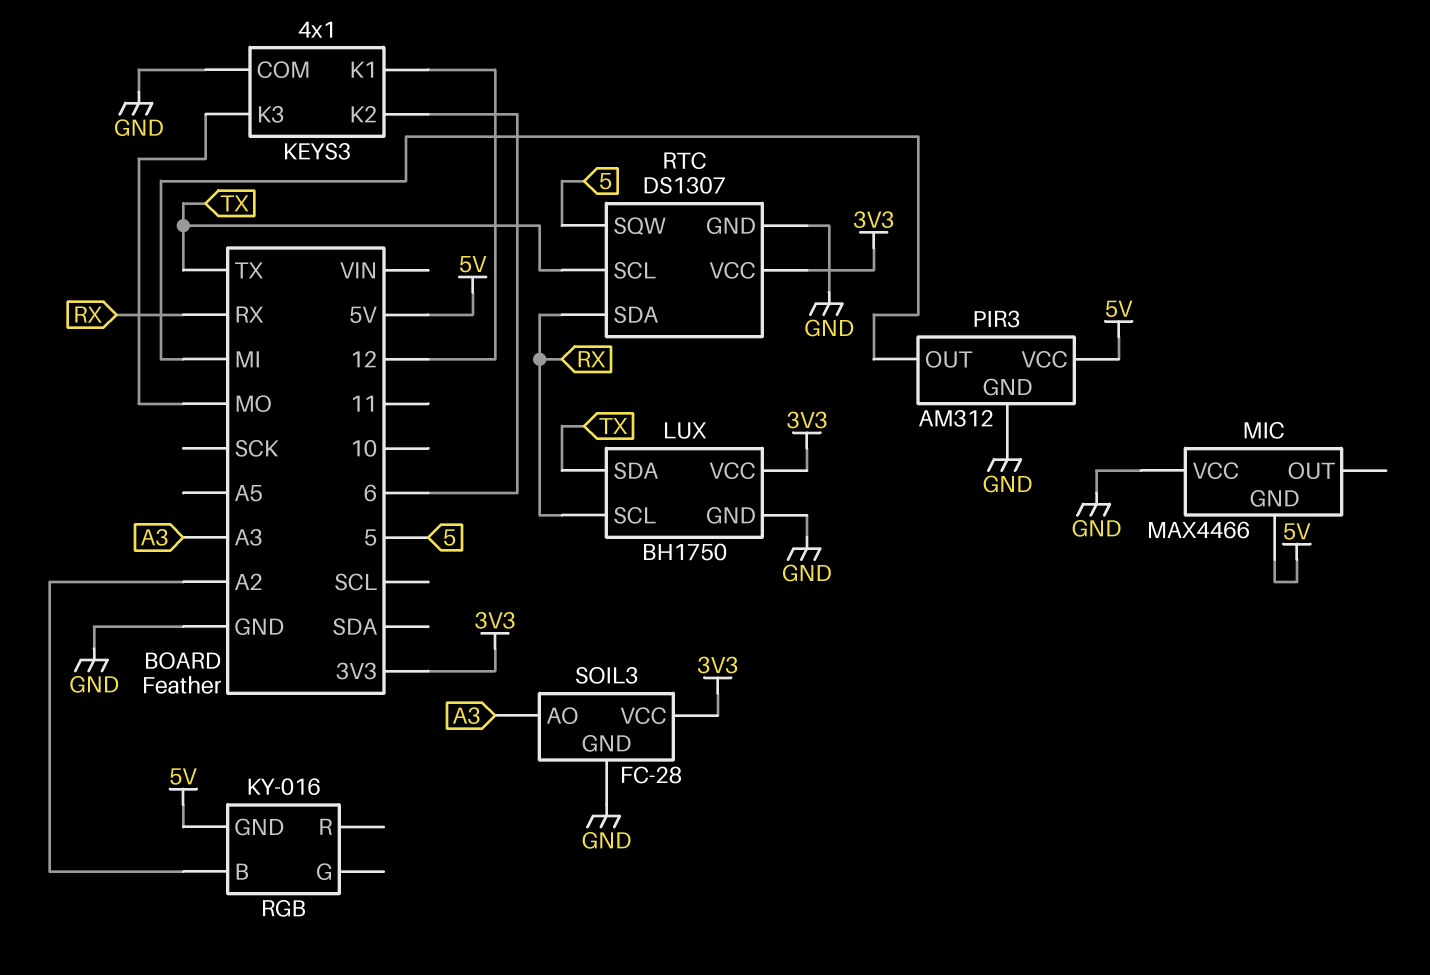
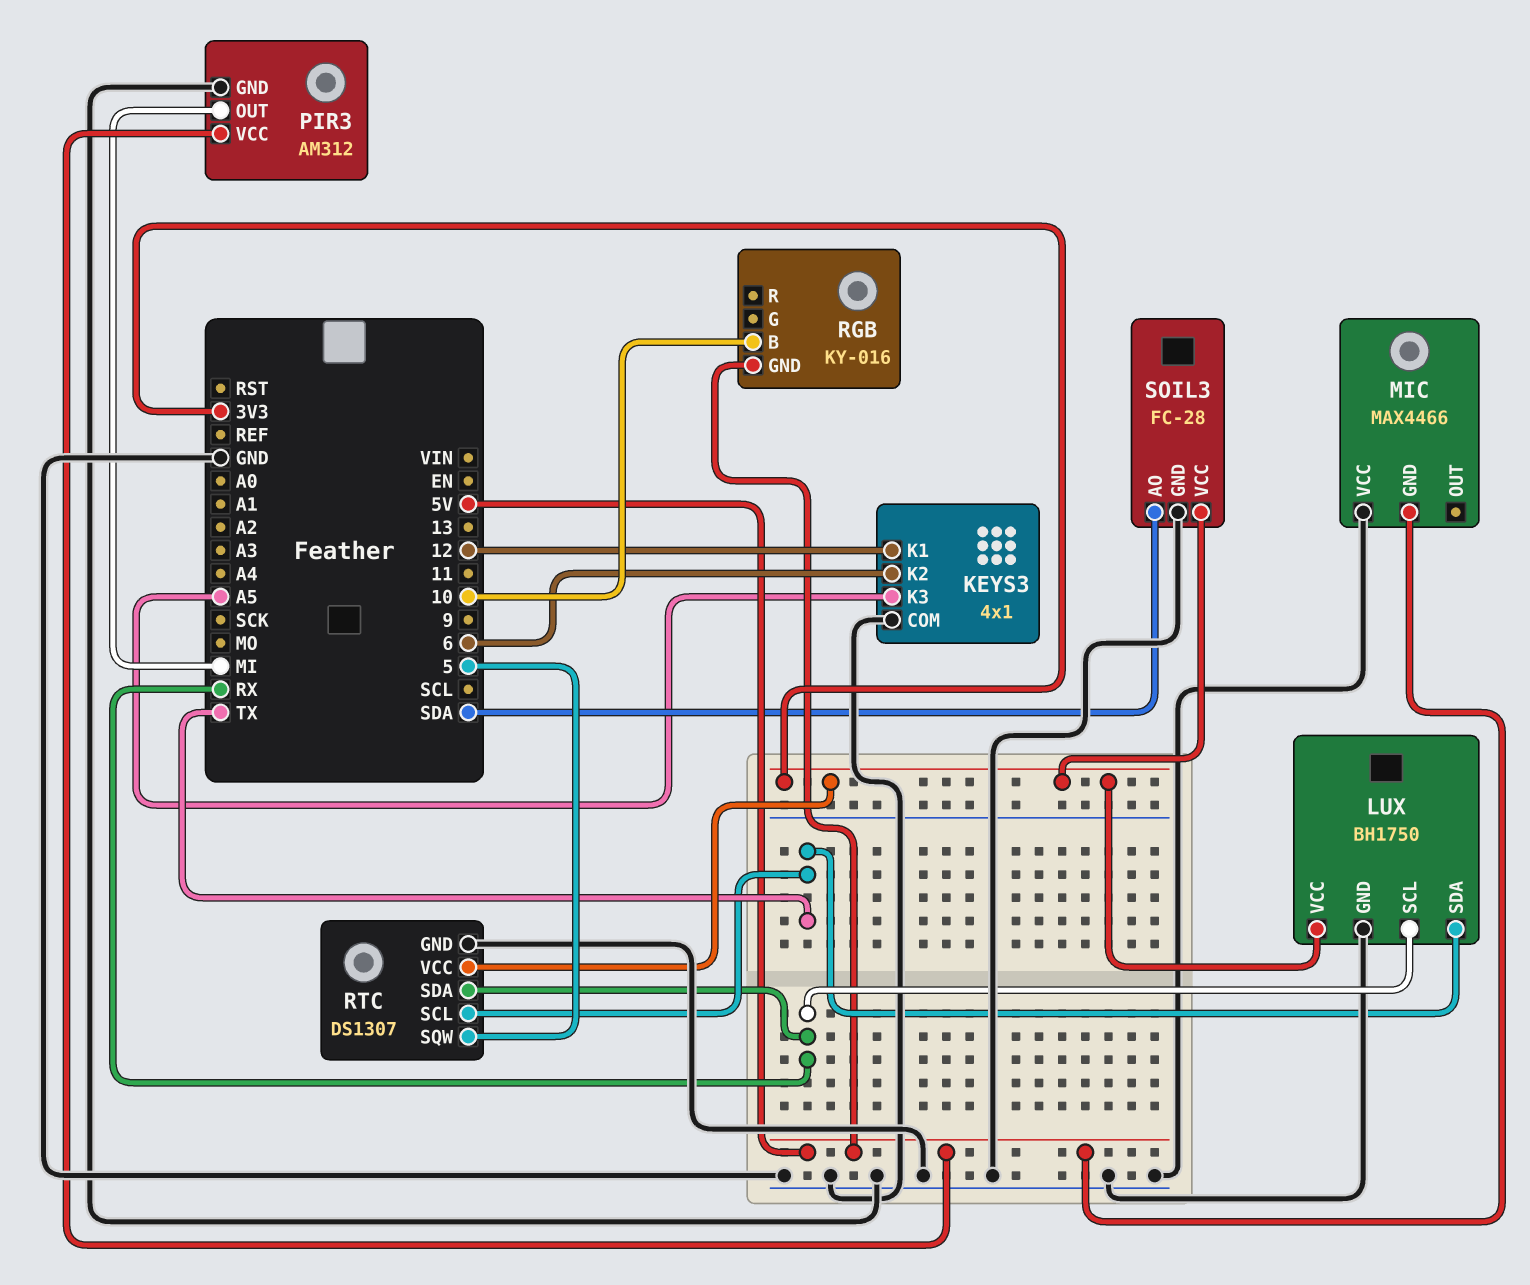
KEYS3 pin K3: MO -> A5
RGB pin B: A2 -> 10
SOIL3 pin AO: A3 -> SDA

